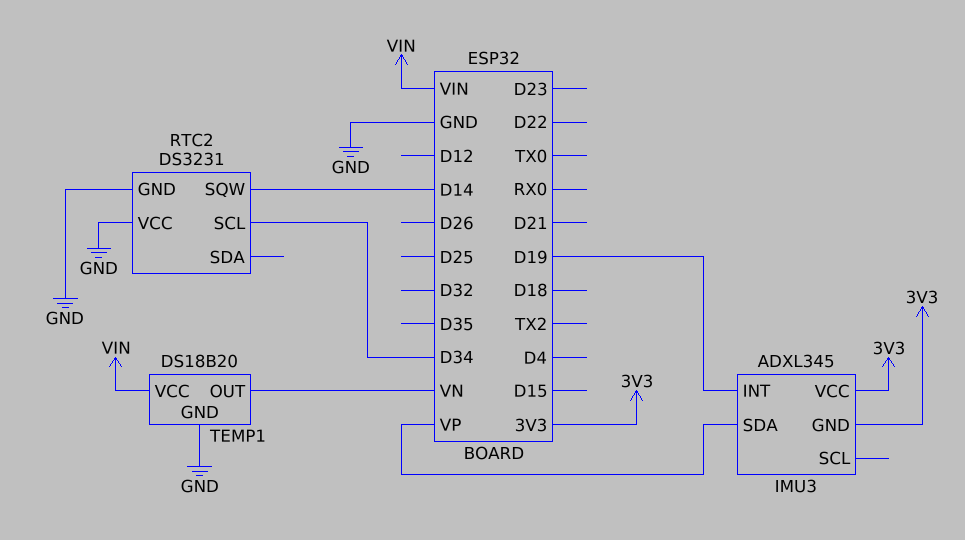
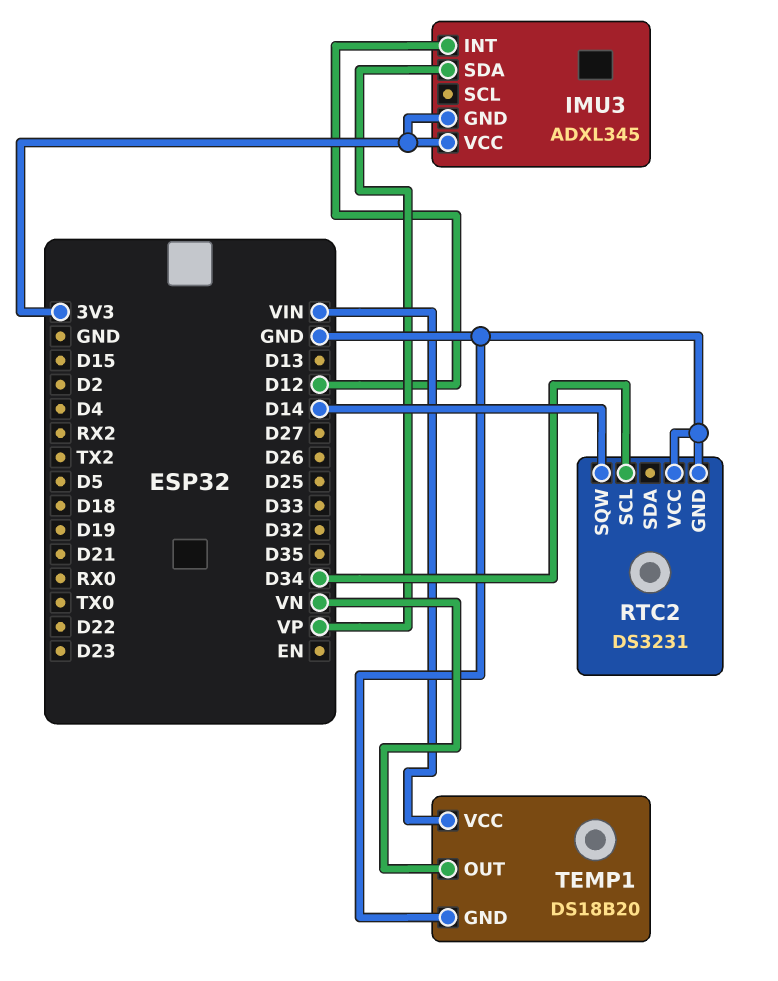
IMU3 pin INT: D19 -> D12

